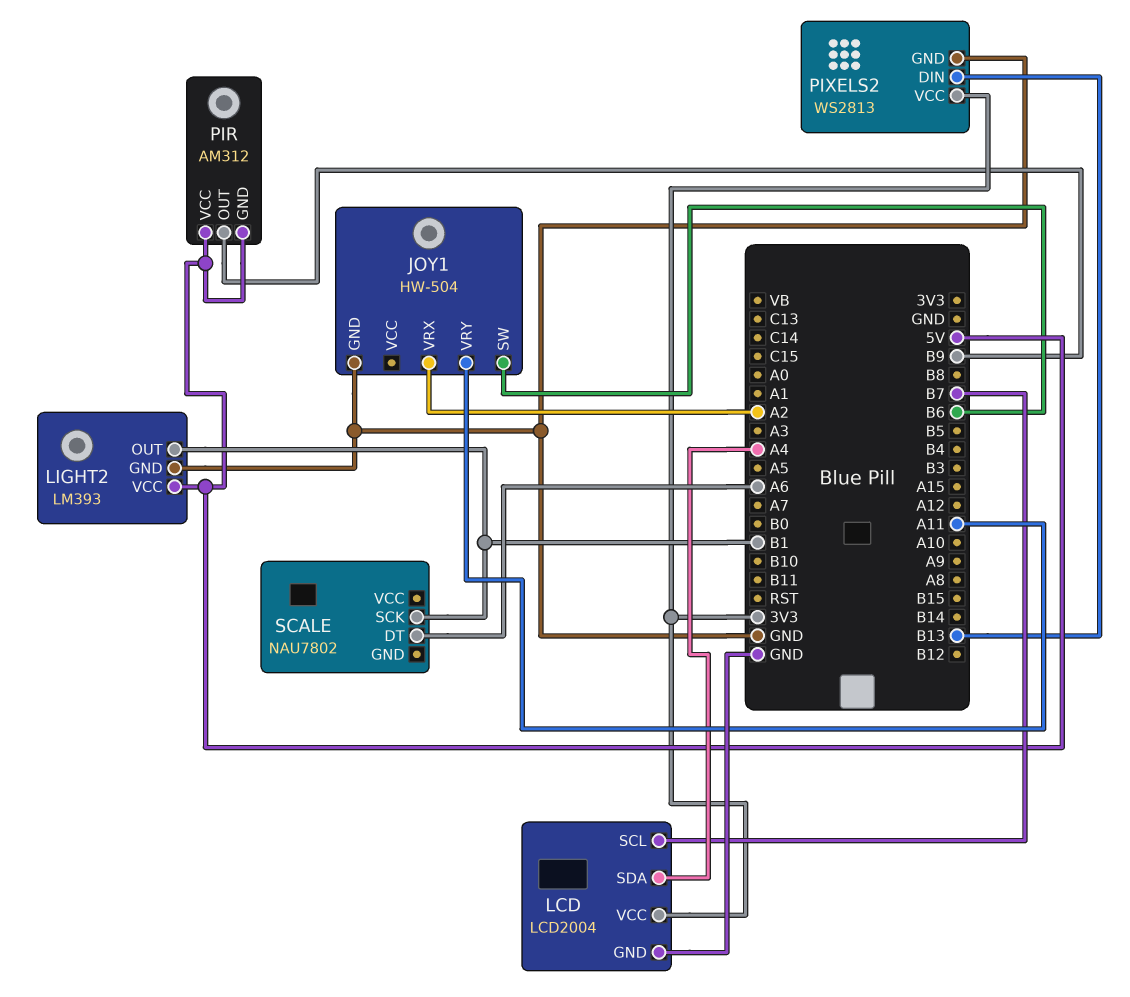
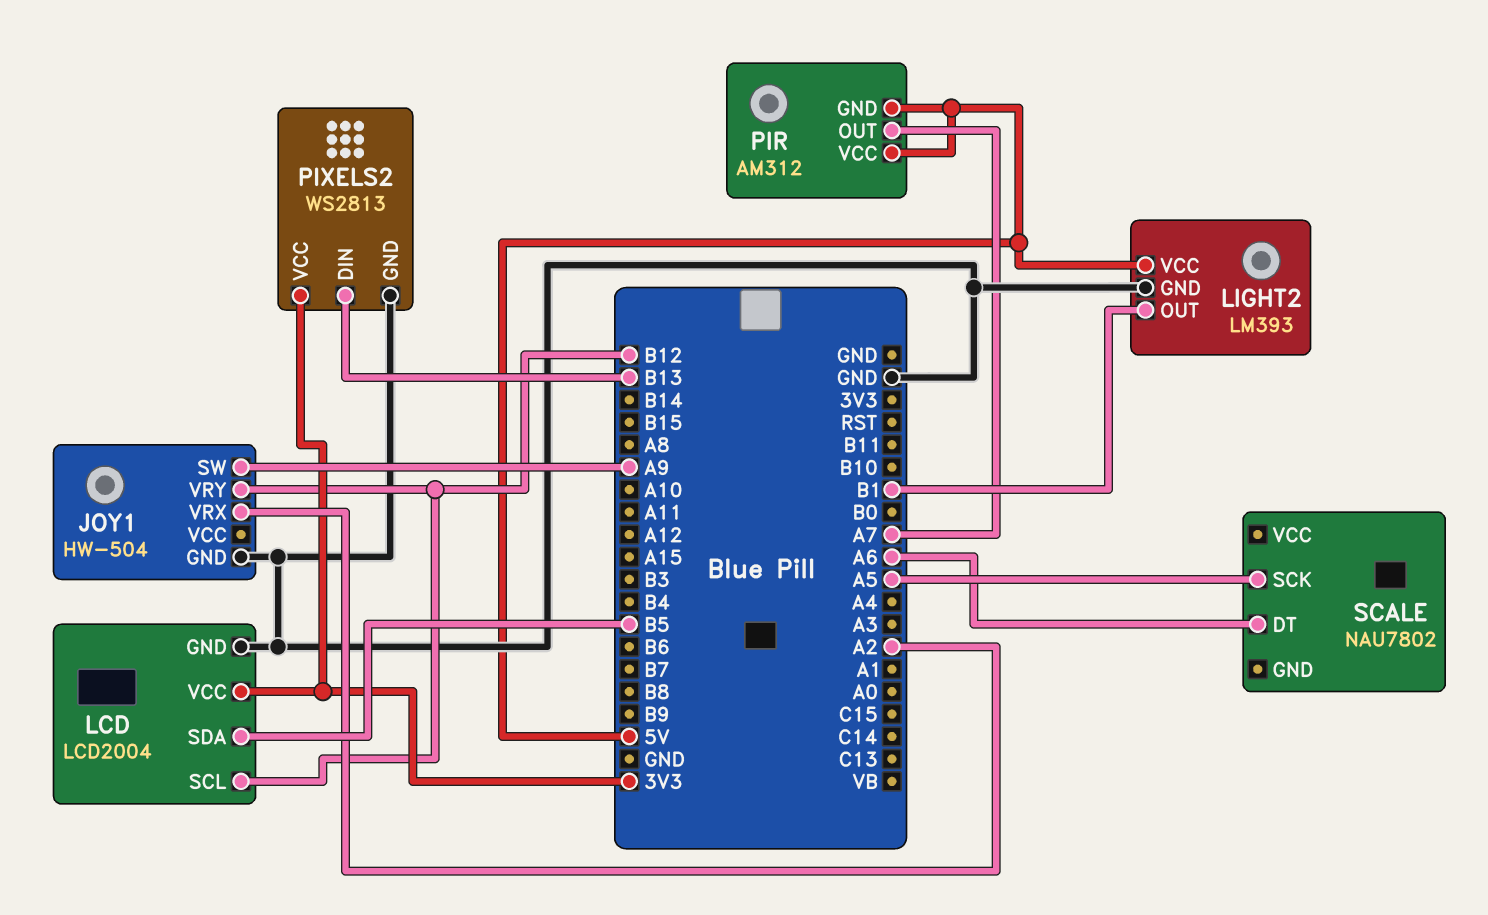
JOY1 pin SW: B6 -> A9
JOY1 pin VRY: A11 -> B12
LCD pin SCL: B7 -> B12
LCD pin SDA: A4 -> B5
PIR pin OUT: B9 -> A7
SCALE pin SCK: B1 -> A5

